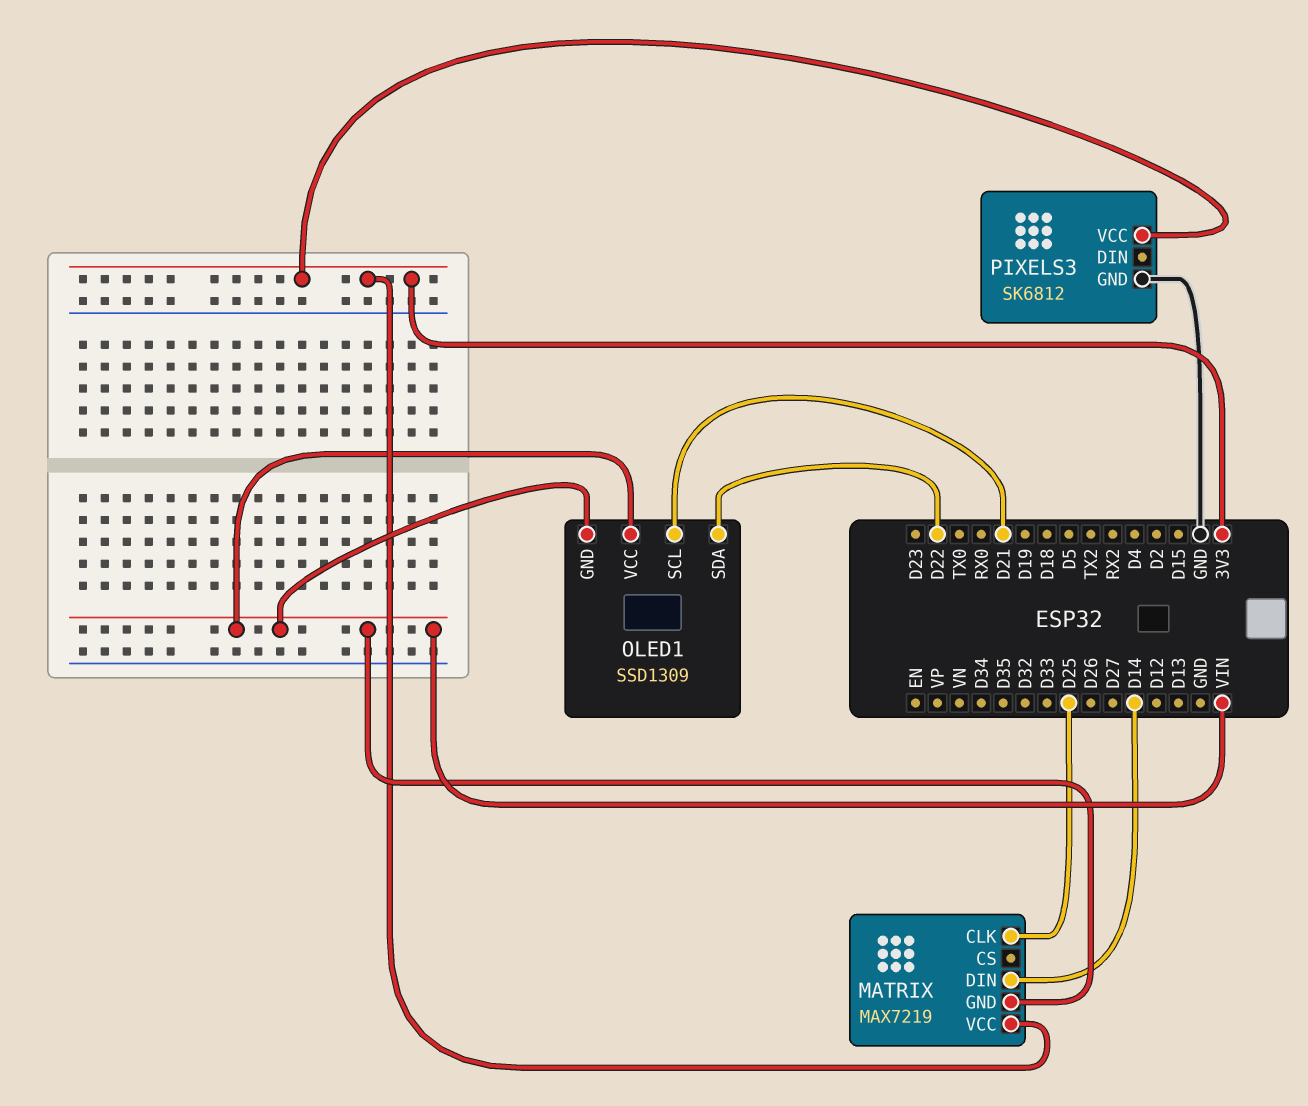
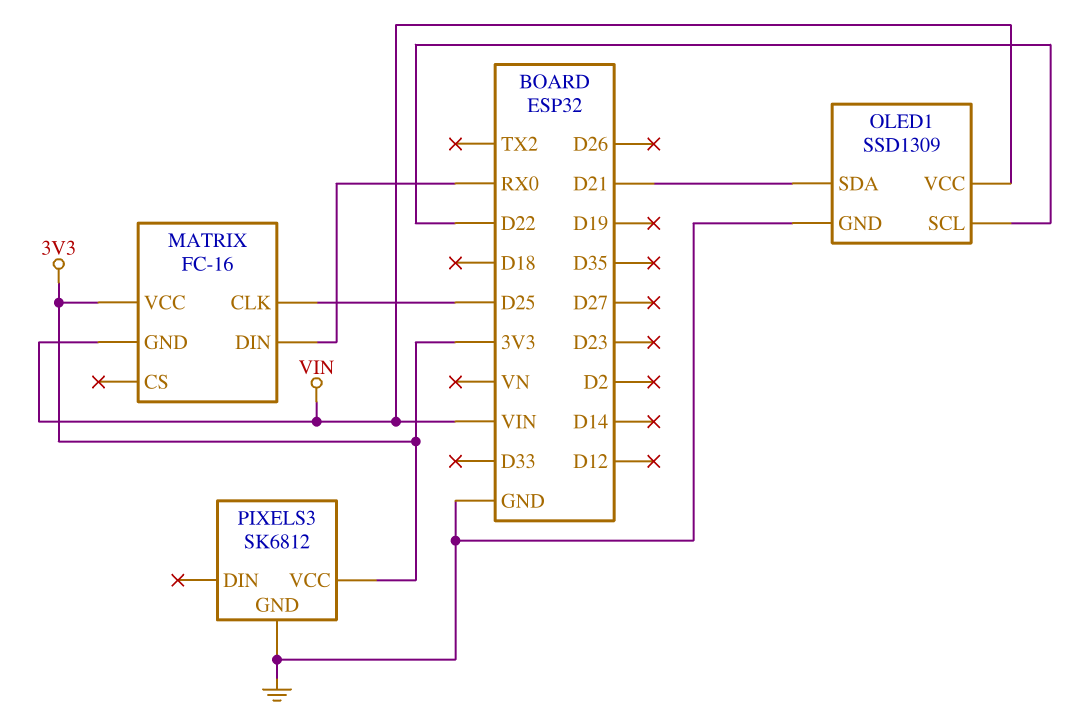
MATRIX: MAX7219 -> FC-16
MATRIX pin DIN: D14 -> RX0
OLED1 pin GND: VIN -> GND
OLED1 pin SCL: D21 -> D22
OLED1 pin SDA: D22 -> D21

